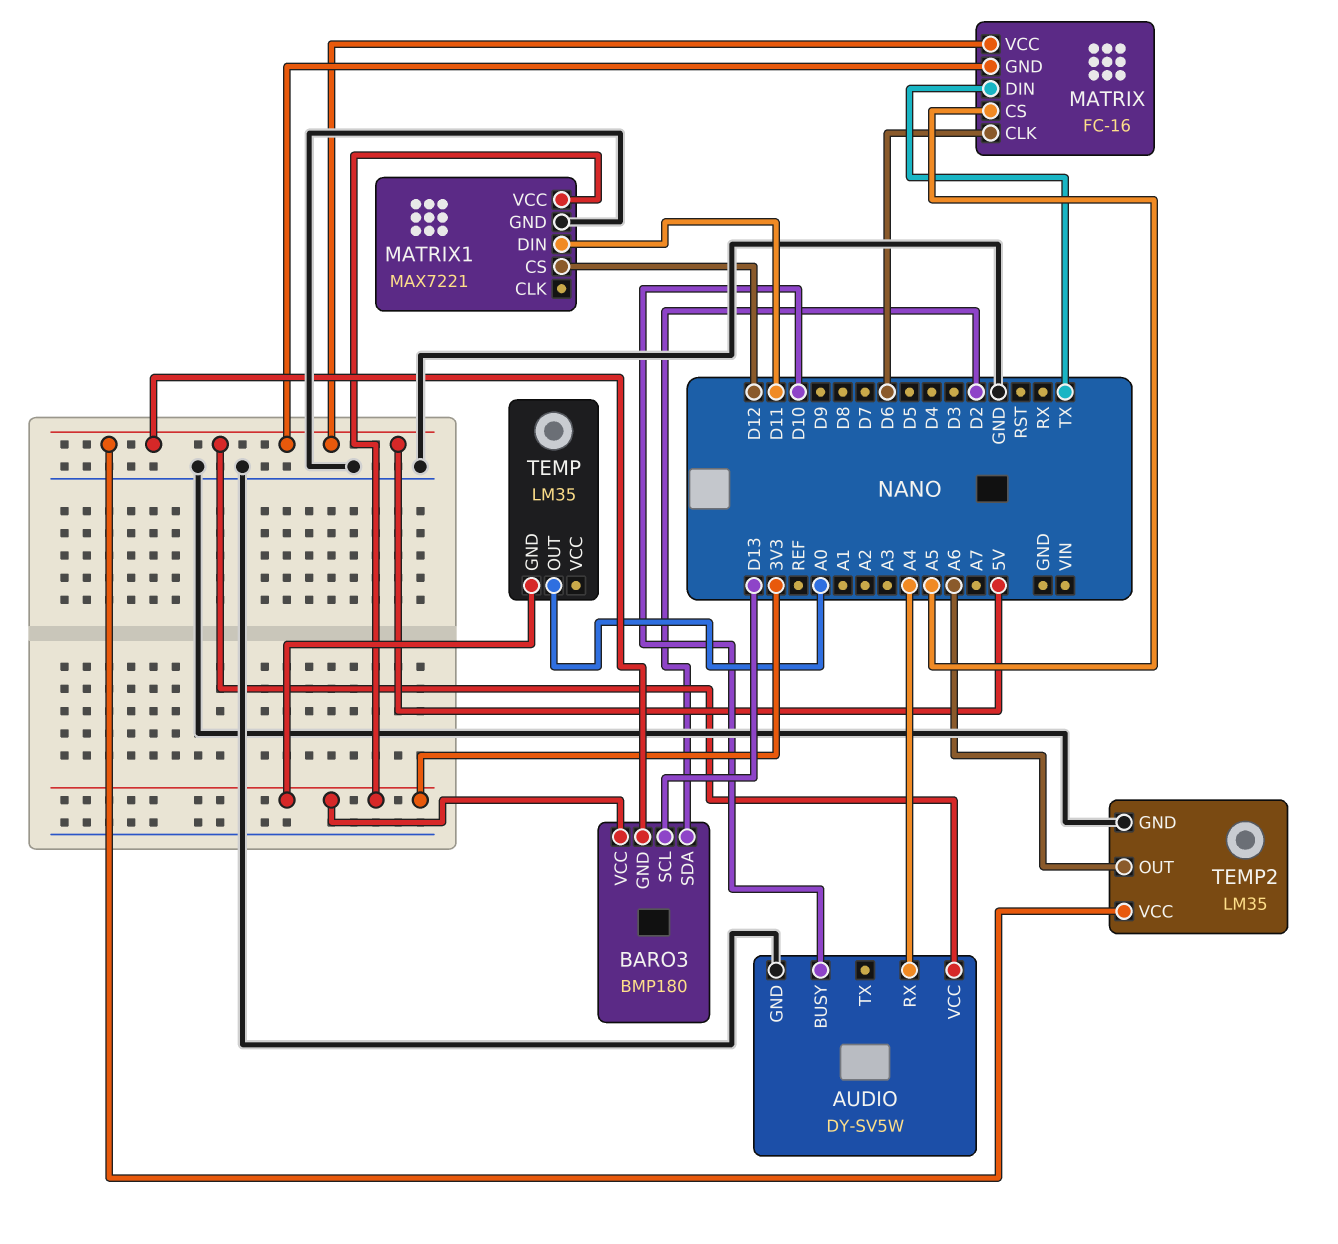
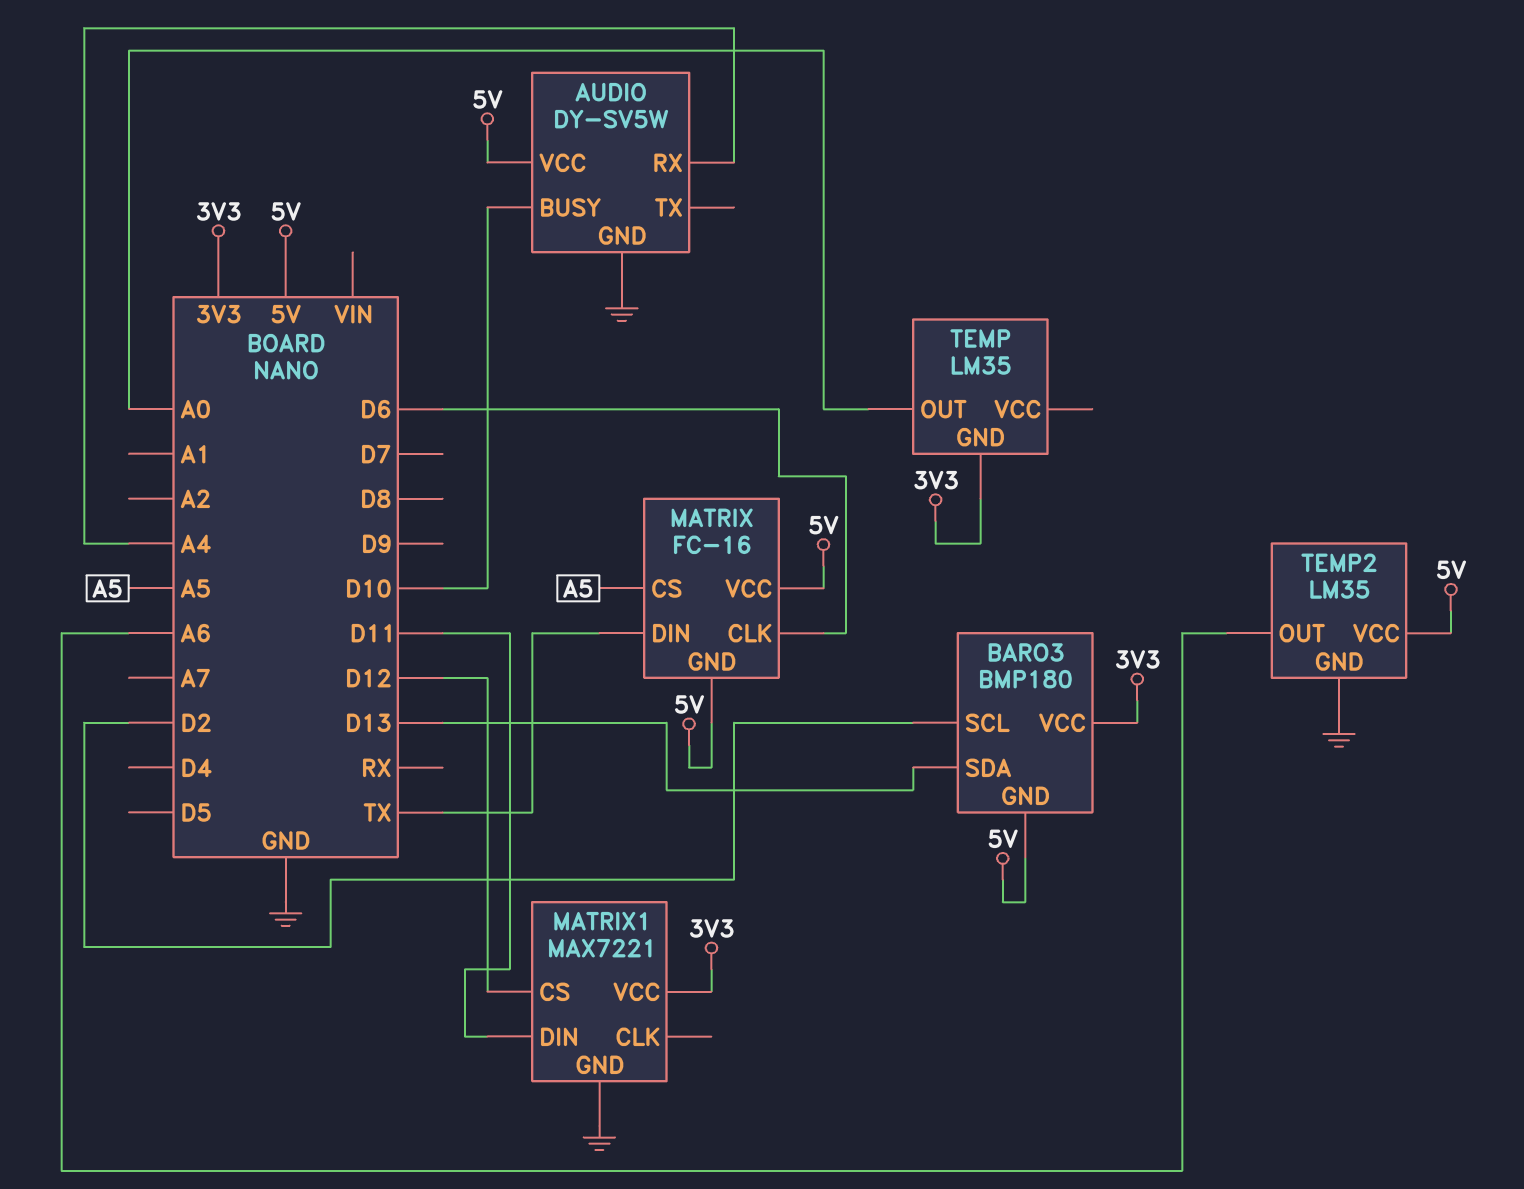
BARO3 pin SCL: D13 -> D2
BARO3 pin SDA: D2 -> D13

